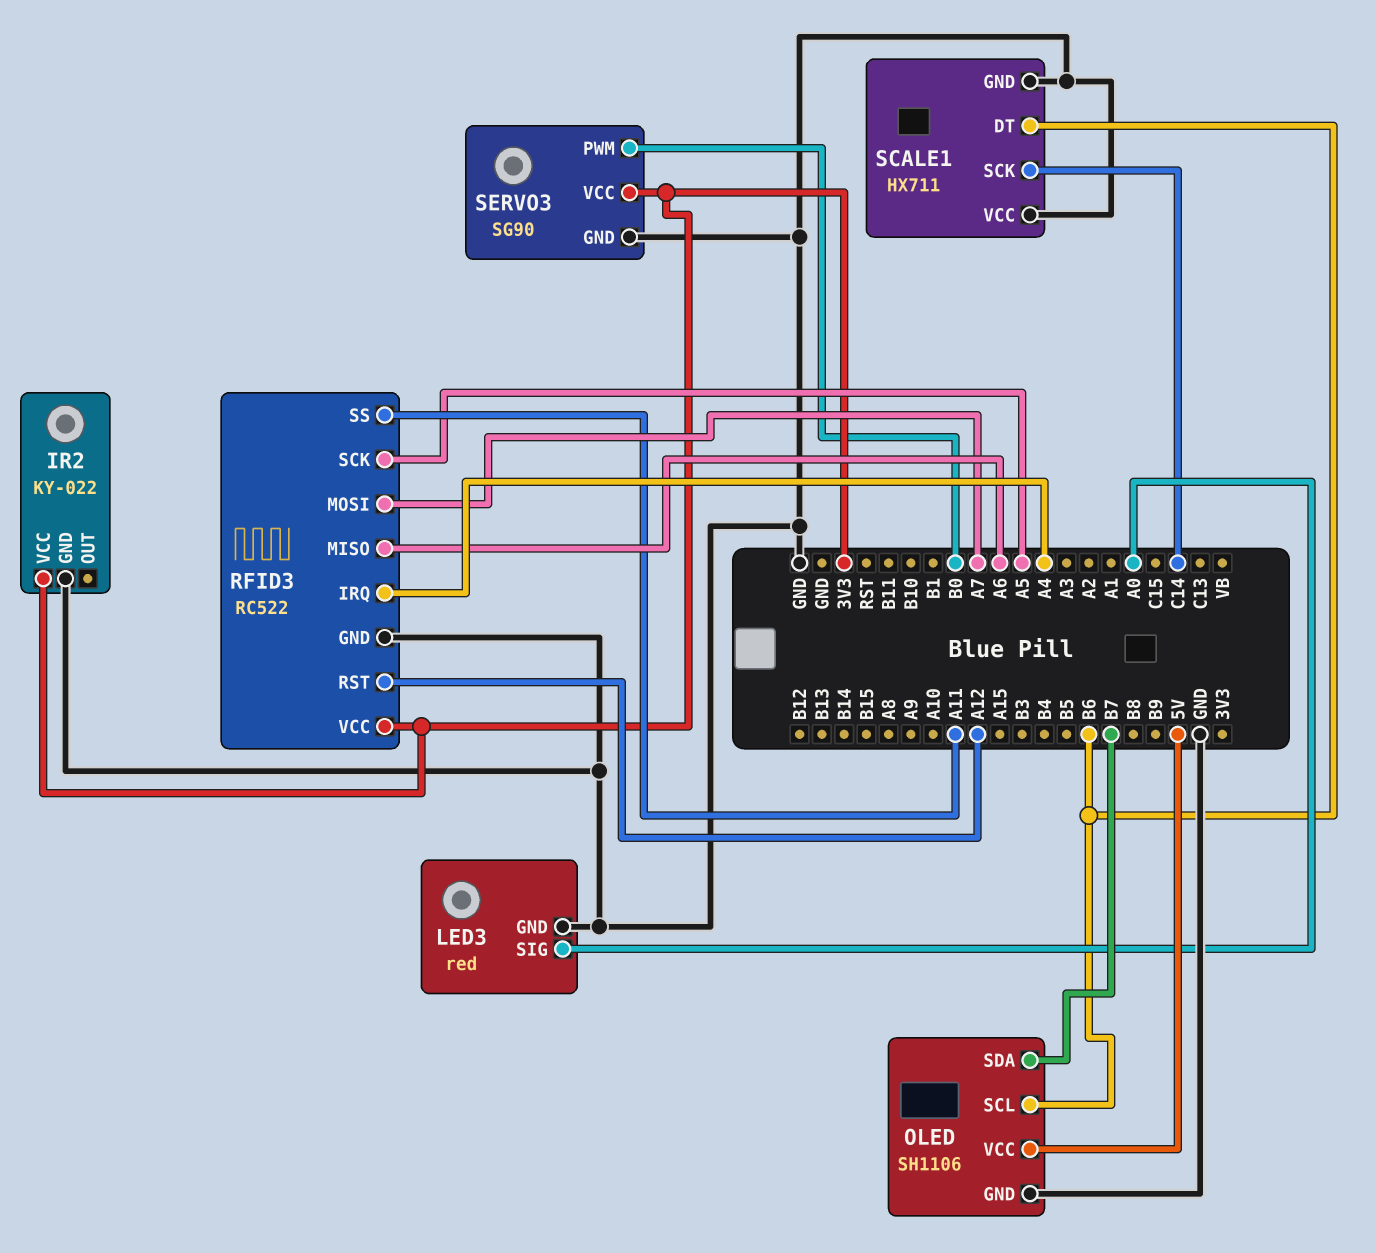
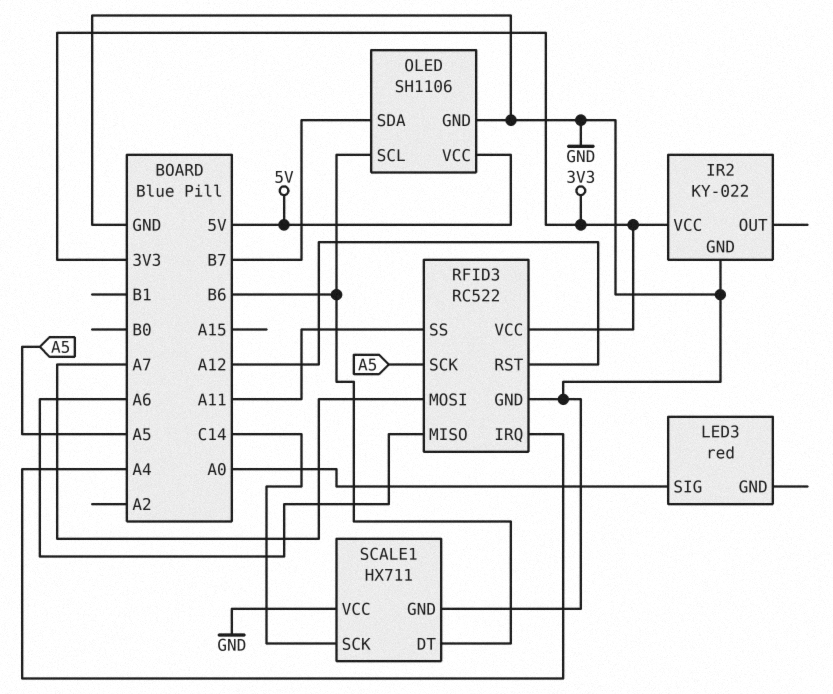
LED3 pin GND: GND -> none
SERVO3: SG90 -> none
SERVO3 pin GND: GND -> none
SERVO3 pin PWM: B0 -> none
SERVO3 pin VCC: 3V3 -> none

